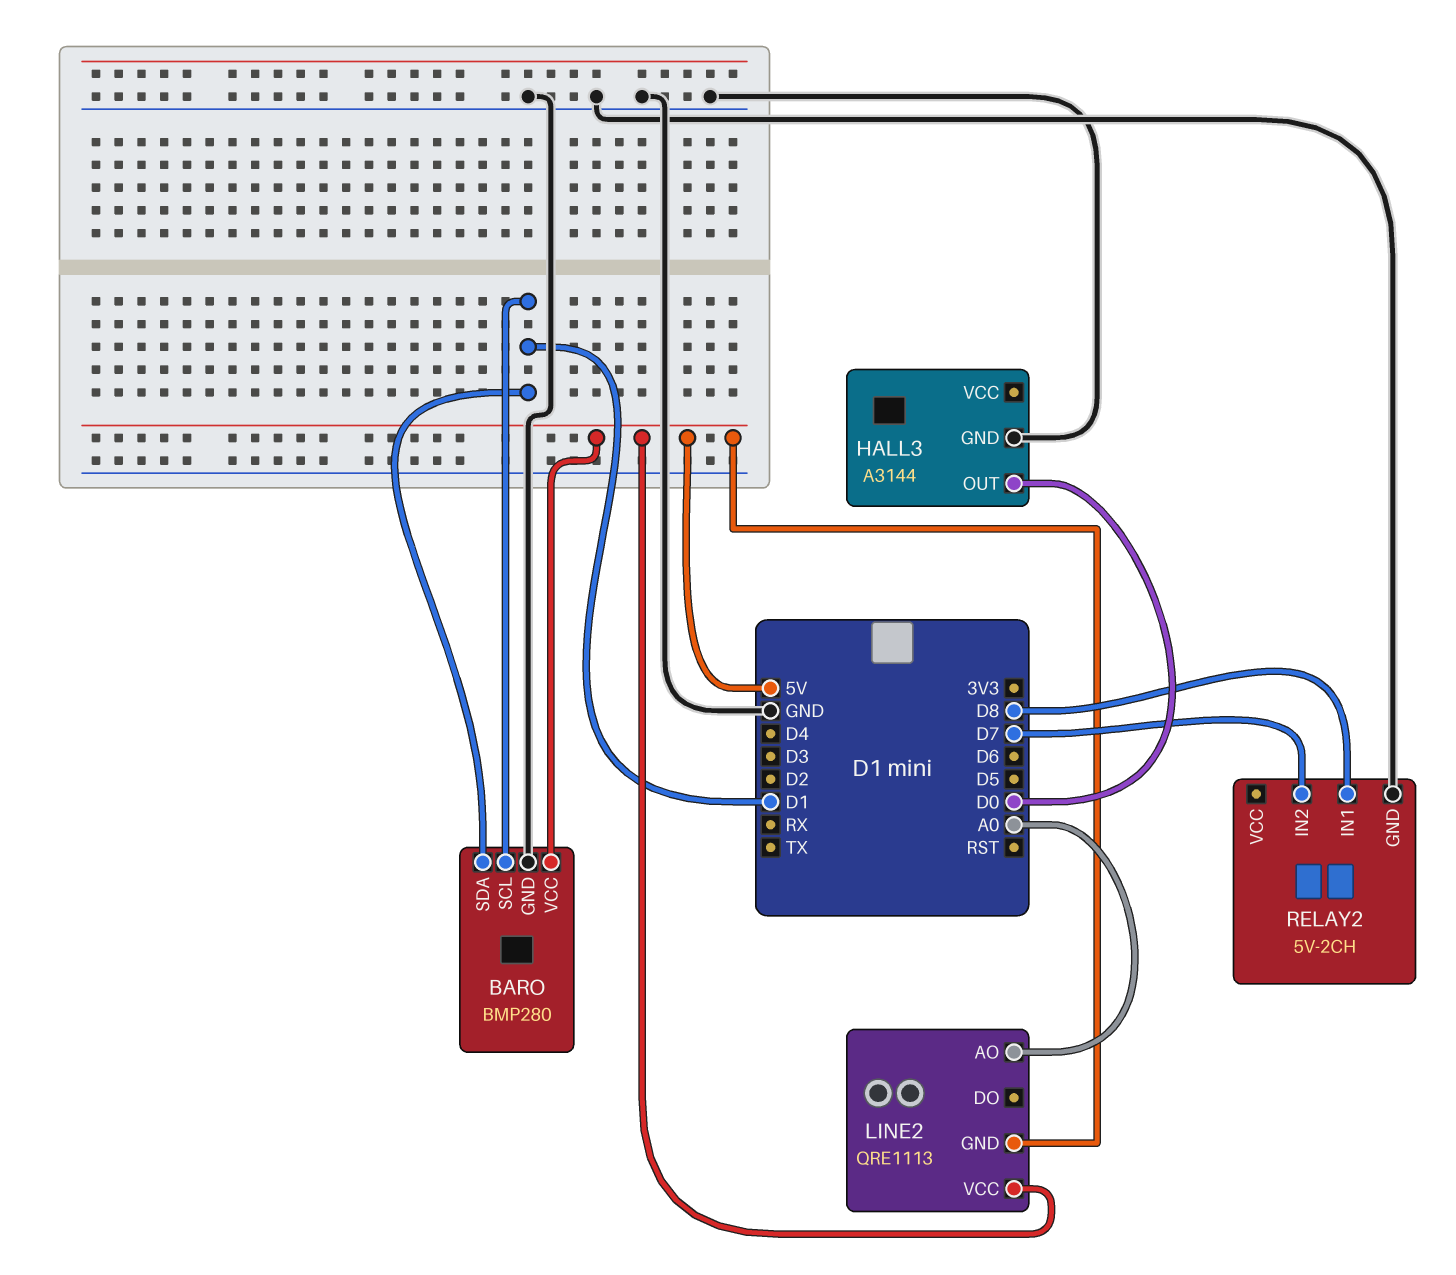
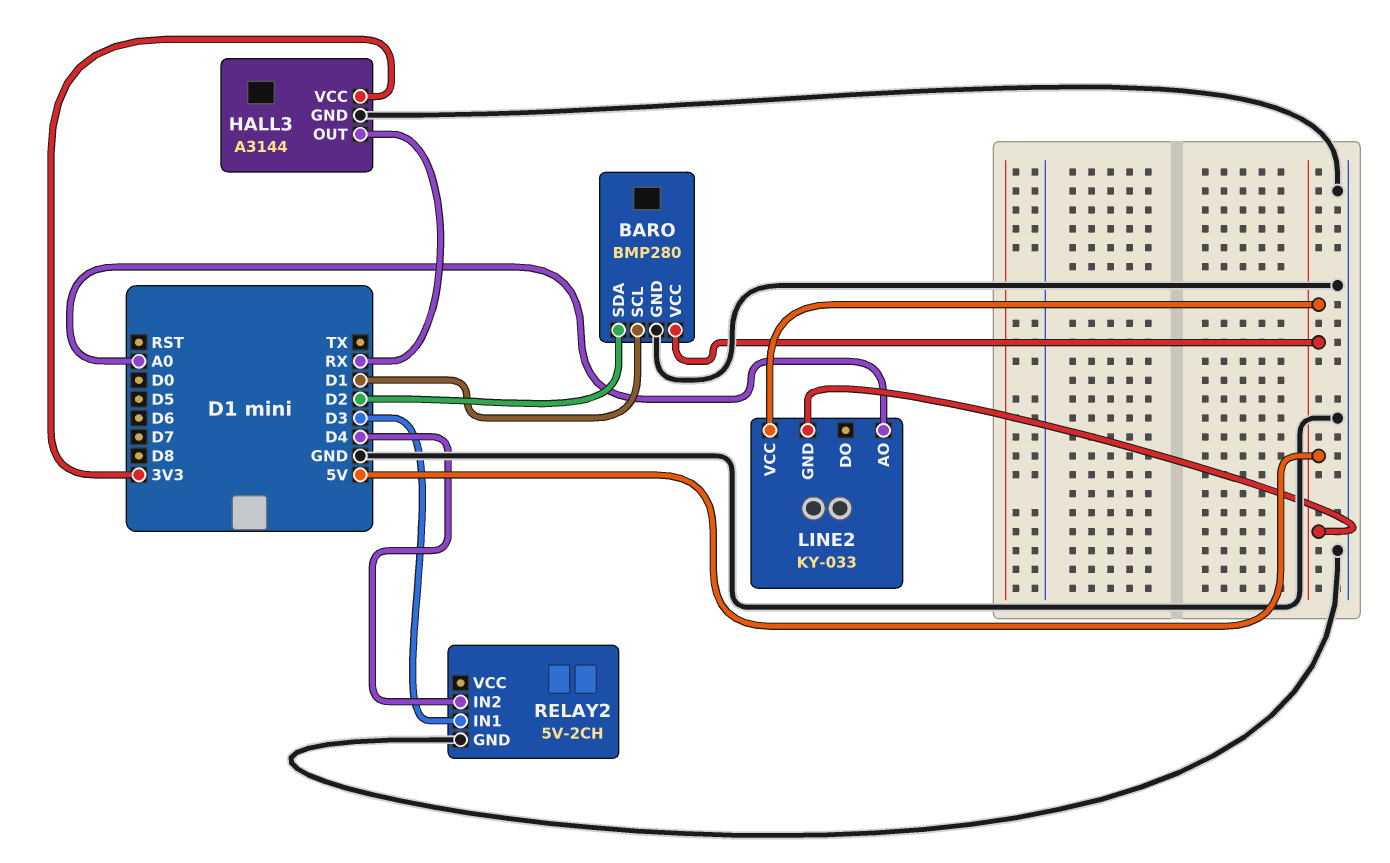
BARO pin SDA: D1 -> D2
HALL3 pin OUT: D0 -> RX
HALL3 pin VCC: none -> 3V3
LINE2: QRE1113 -> KY-033
RELAY2 pin IN1: D8 -> D3
RELAY2 pin IN2: D7 -> D4

